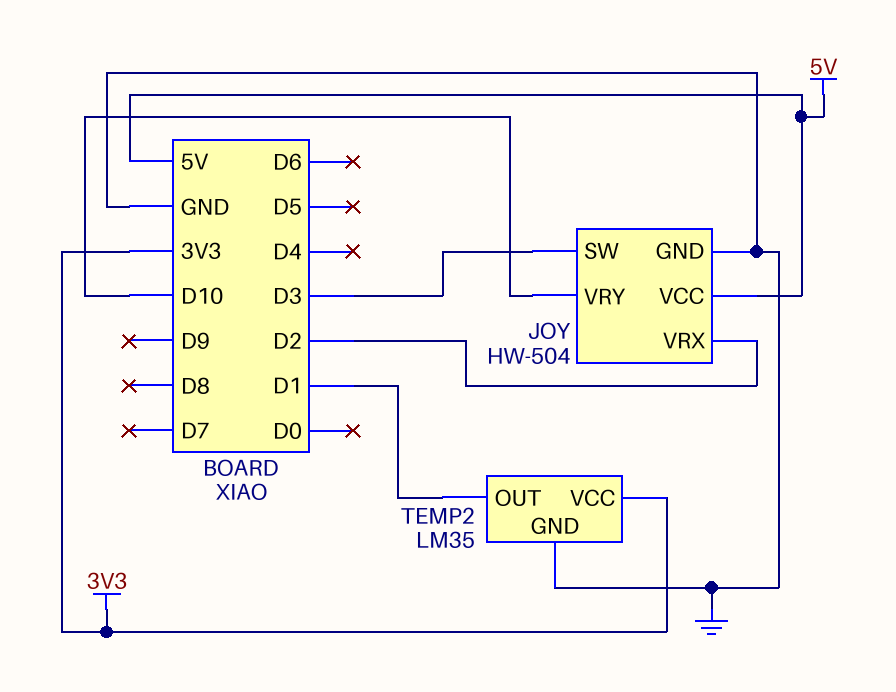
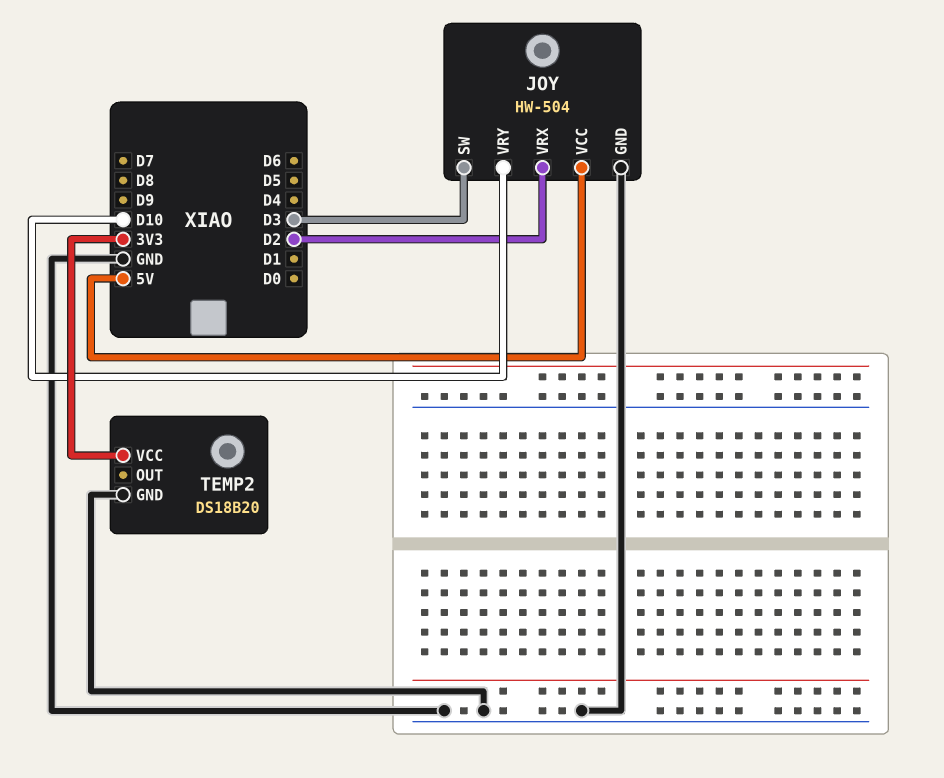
TEMP2: LM35 -> DS18B20
TEMP2 pin OUT: D1 -> none

